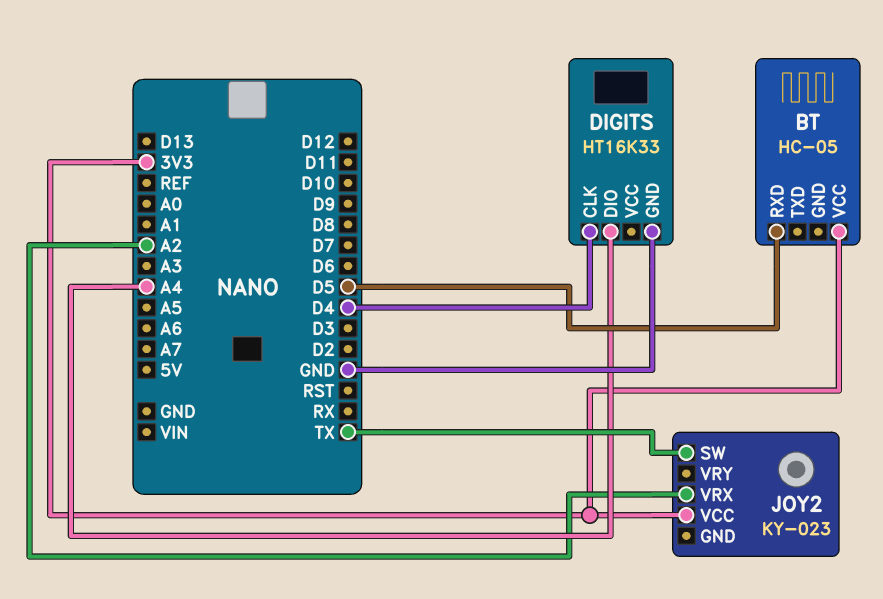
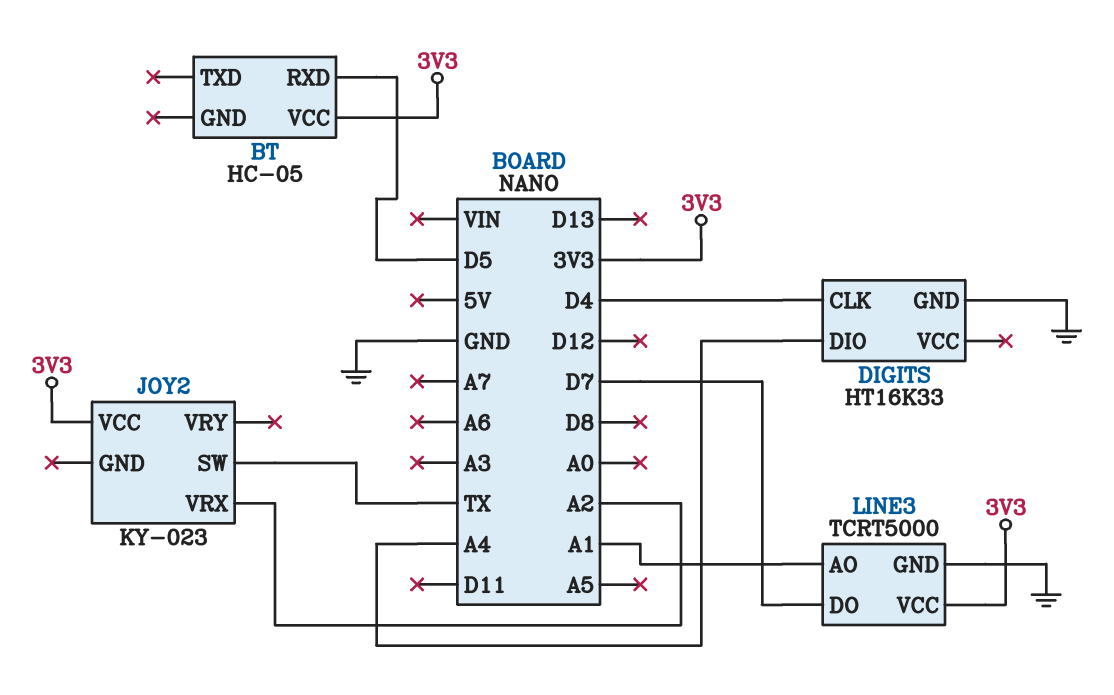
LINE3: none -> TCRT5000
LINE3 pin AO: none -> A1
LINE3 pin DO: none -> D7
LINE3 pin GND: none -> GND
LINE3 pin VCC: none -> 3V3

